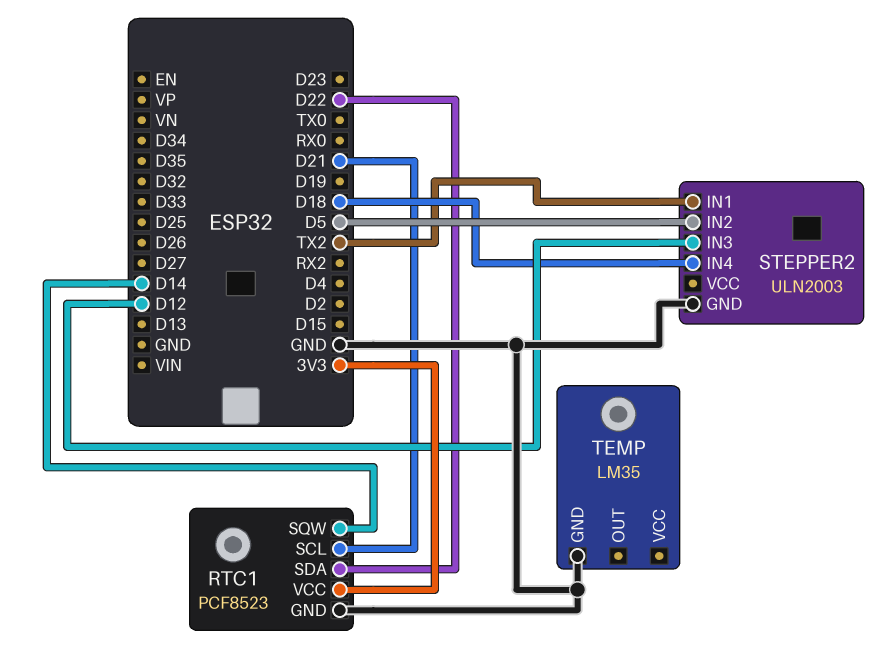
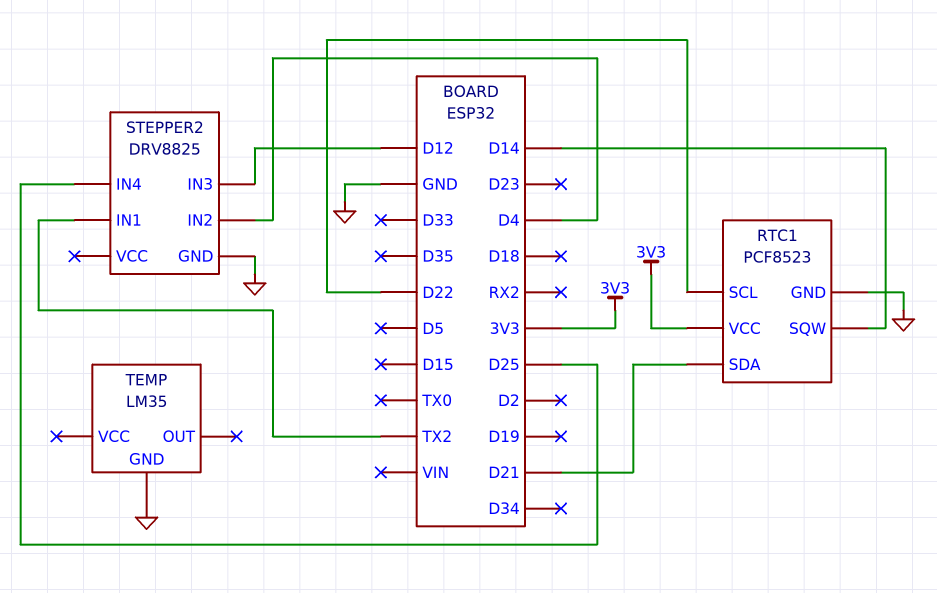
RTC1 pin SCL: D21 -> D22
RTC1 pin SDA: D22 -> D21
STEPPER2: ULN2003 -> DRV8825
STEPPER2 pin IN2: D5 -> D4
STEPPER2 pin IN4: D18 -> D25

